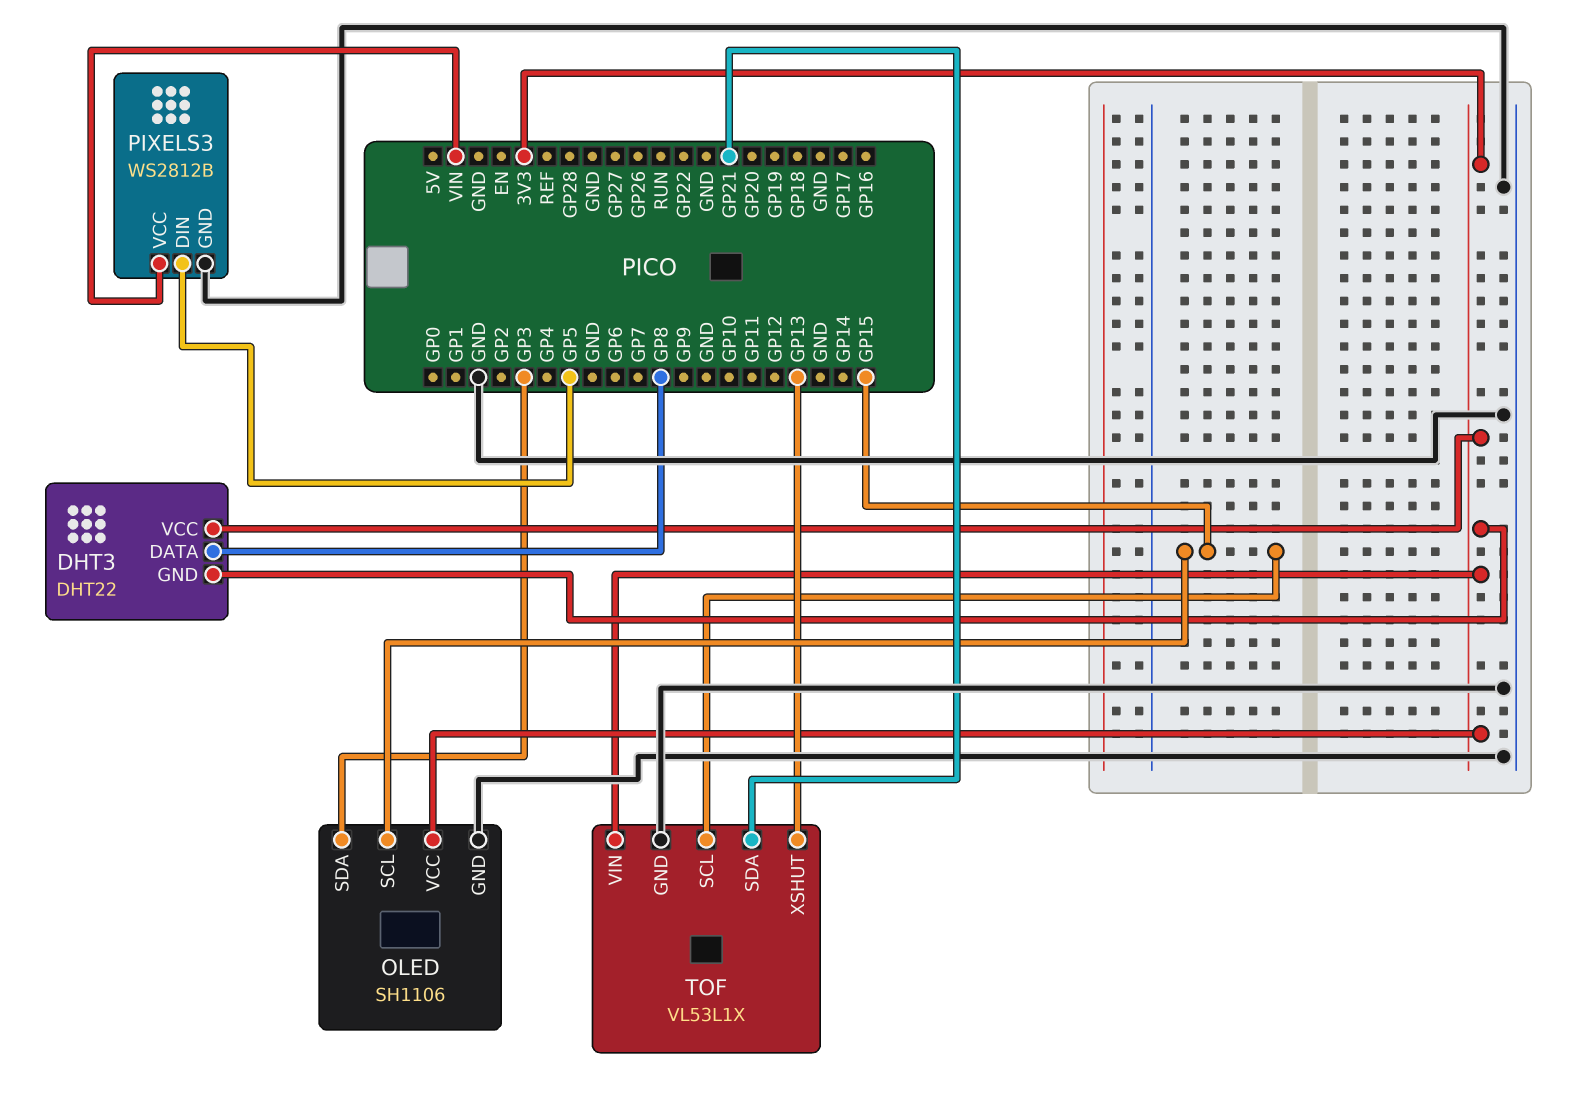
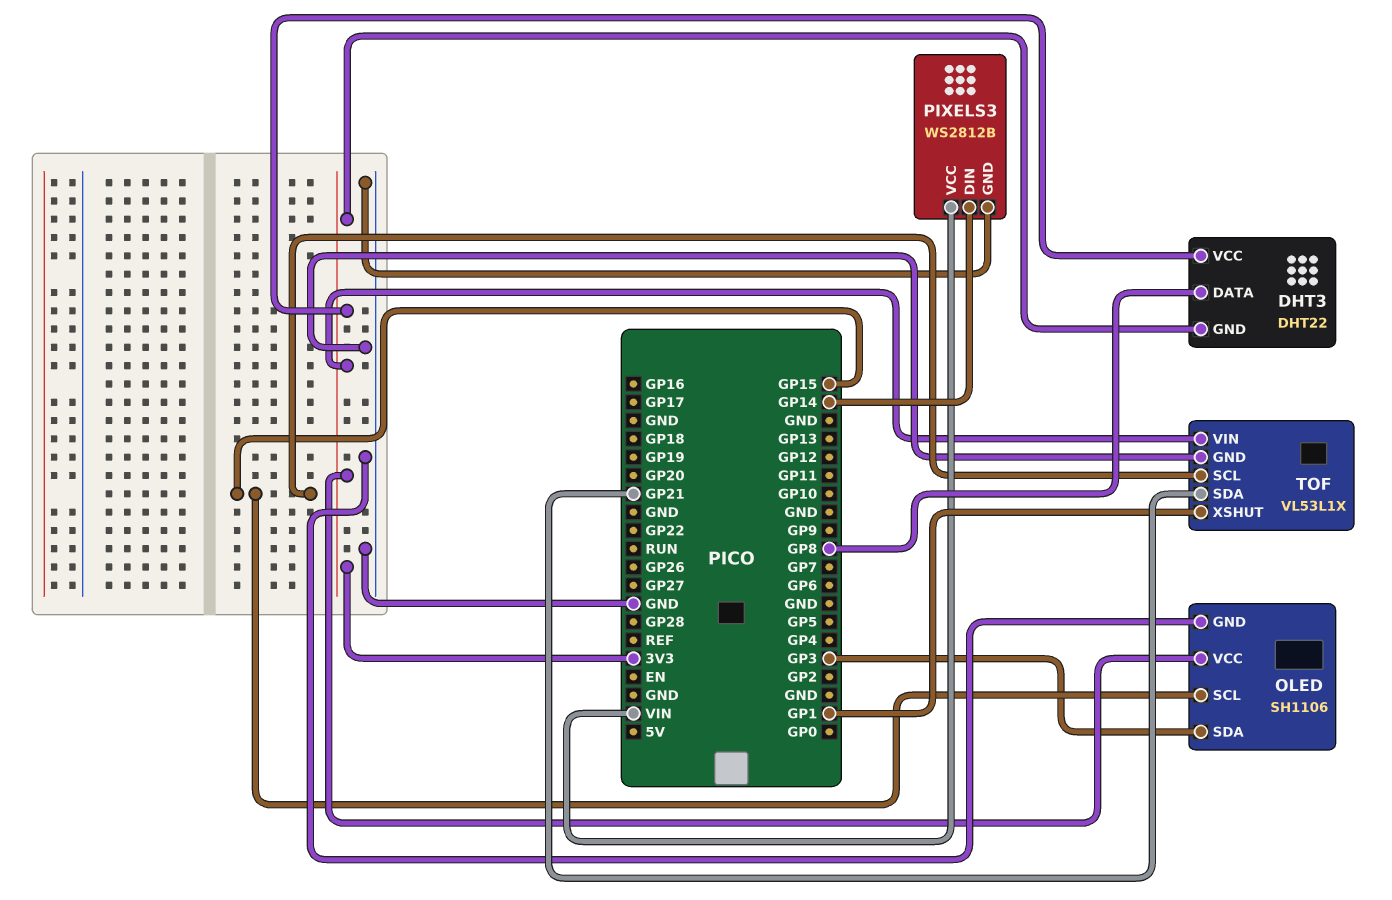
PIXELS3 pin DIN: GP5 -> GP14
TOF pin XSHUT: GP13 -> GP1

